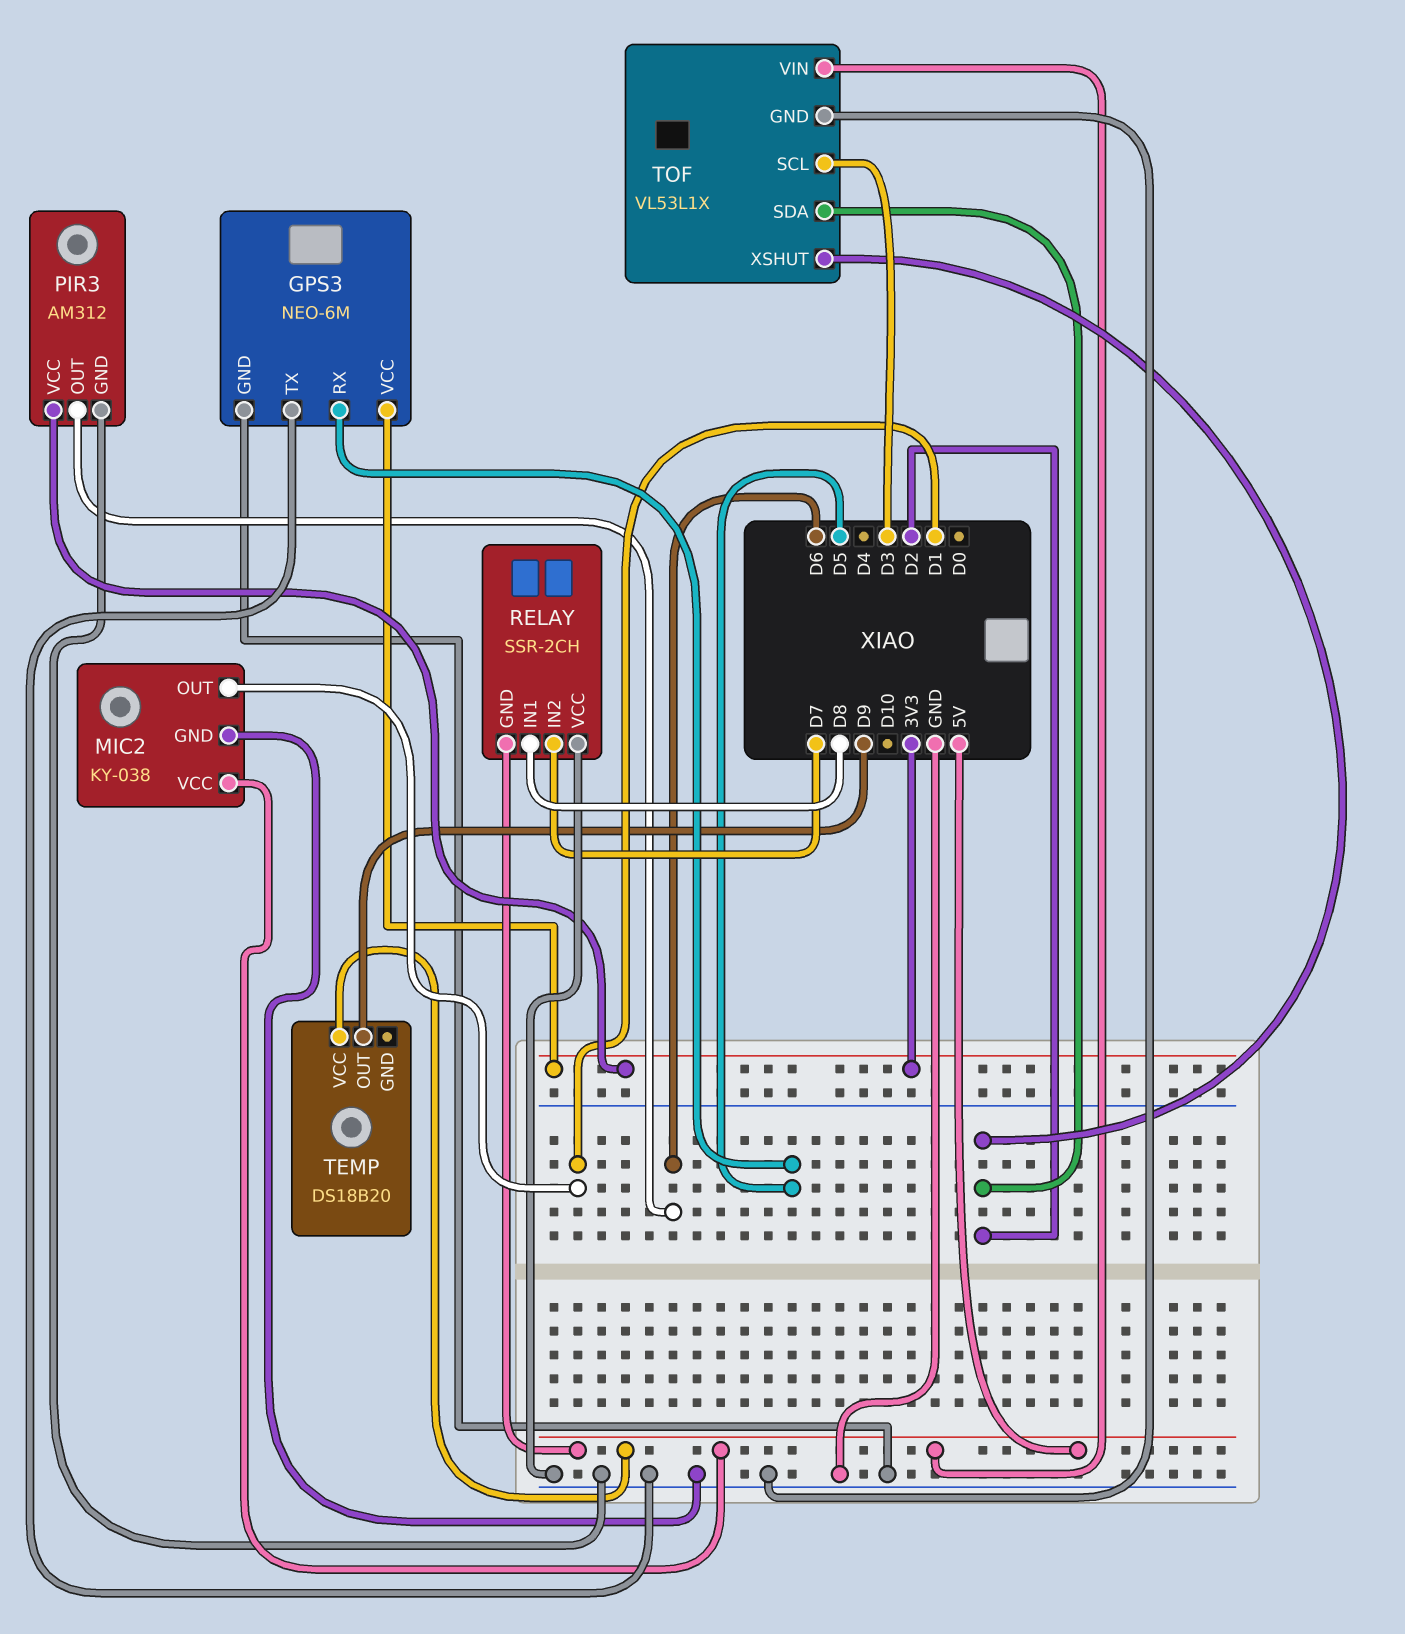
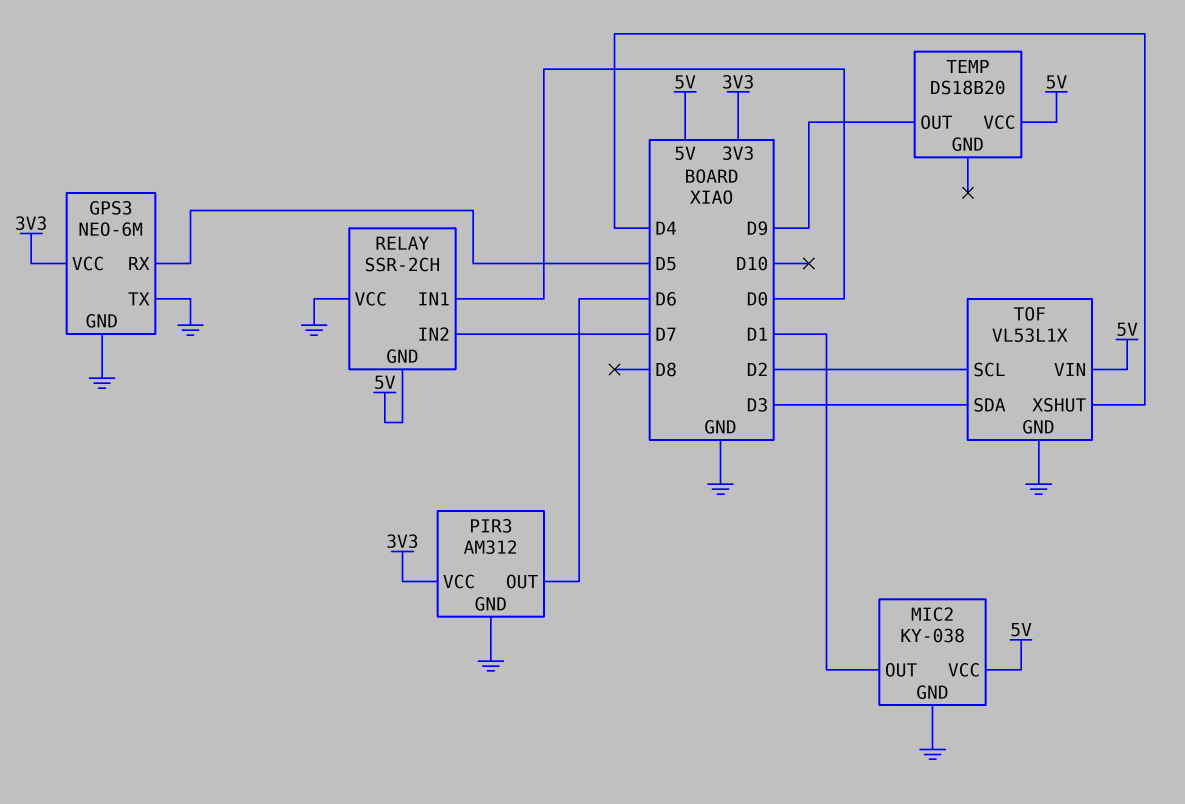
RELAY pin IN1: D8 -> D0
TOF pin SCL: D3 -> D2
TOF pin SDA: D2 -> D3
TOF pin XSHUT: D2 -> D4

